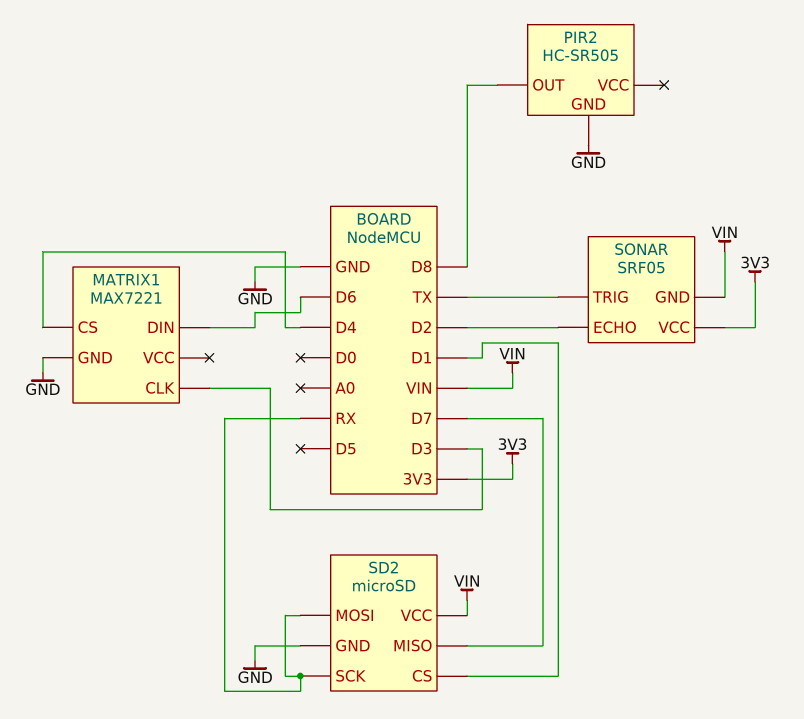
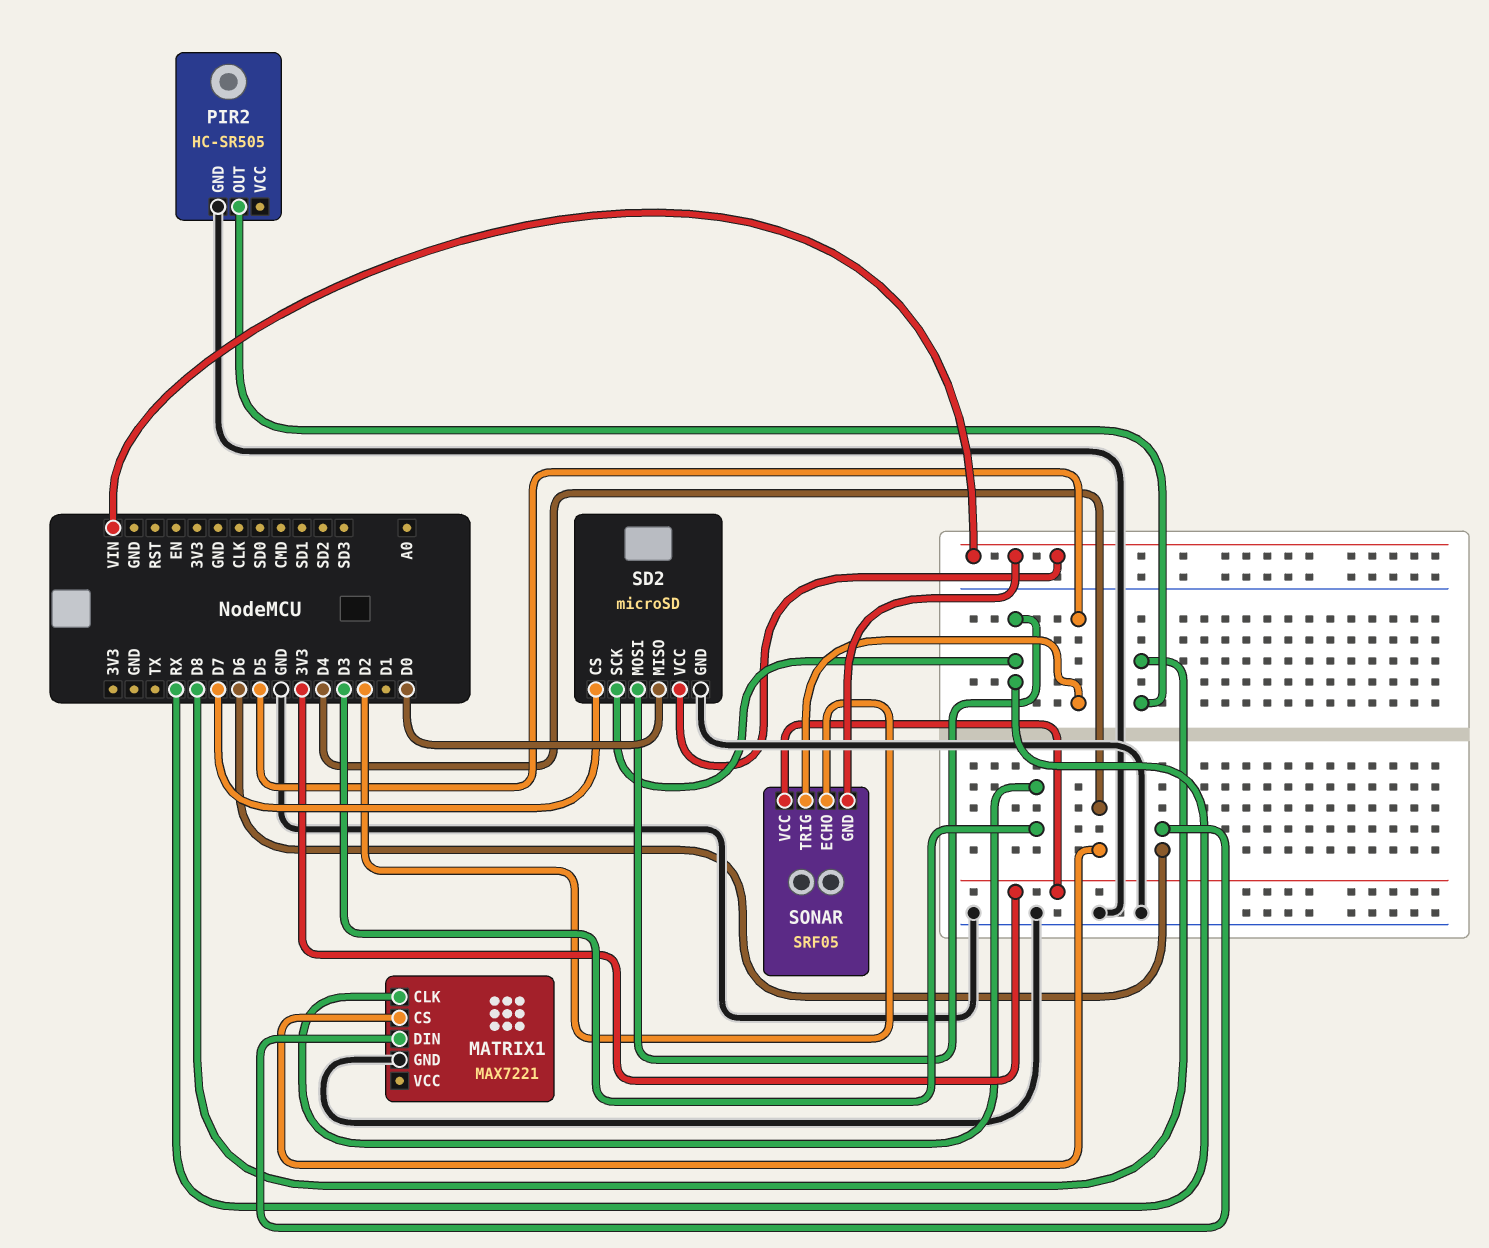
SD2 pin CS: D1 -> D7
SD2 pin MISO: D7 -> D0
SONAR pin TRIG: TX -> D5

